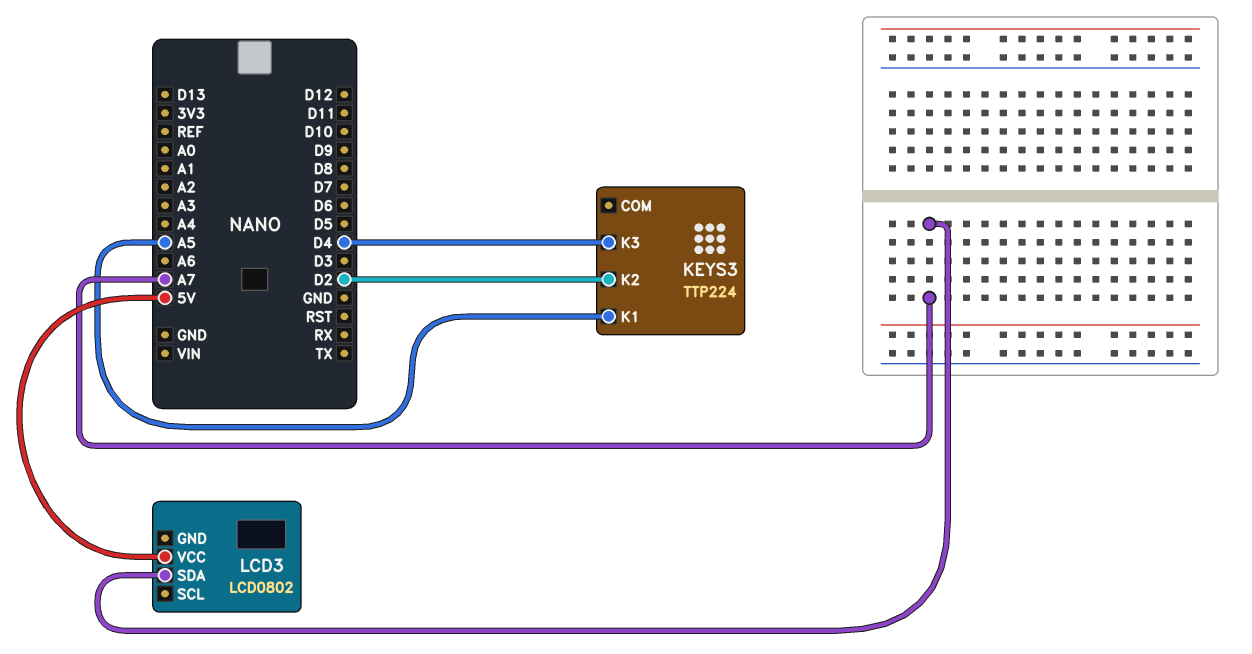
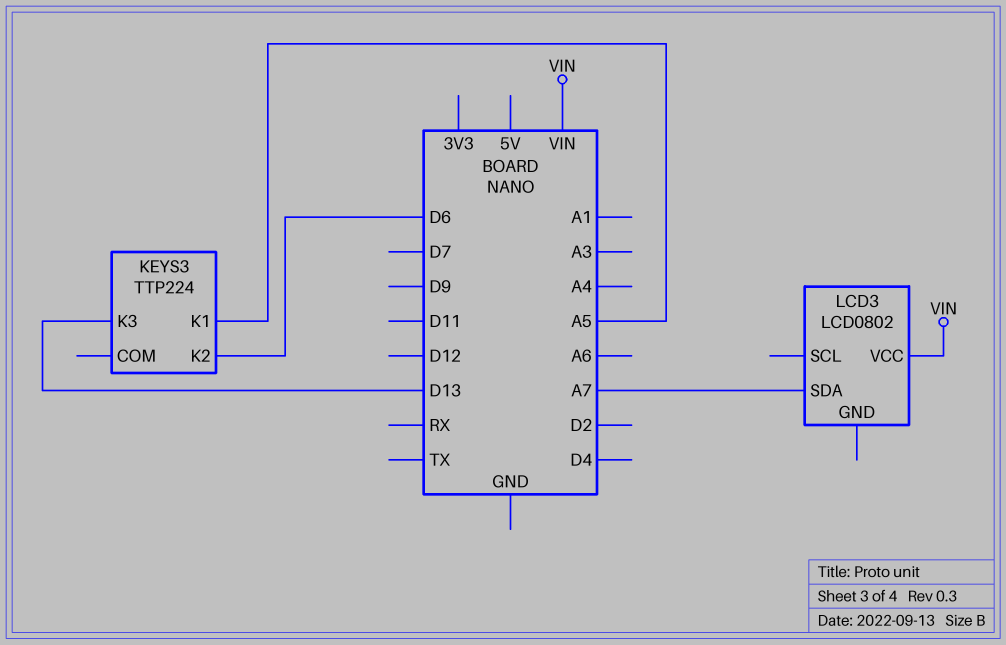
KEYS3 pin K2: D2 -> D6
KEYS3 pin K3: D4 -> D13
LCD3 pin VCC: 5V -> VIN

